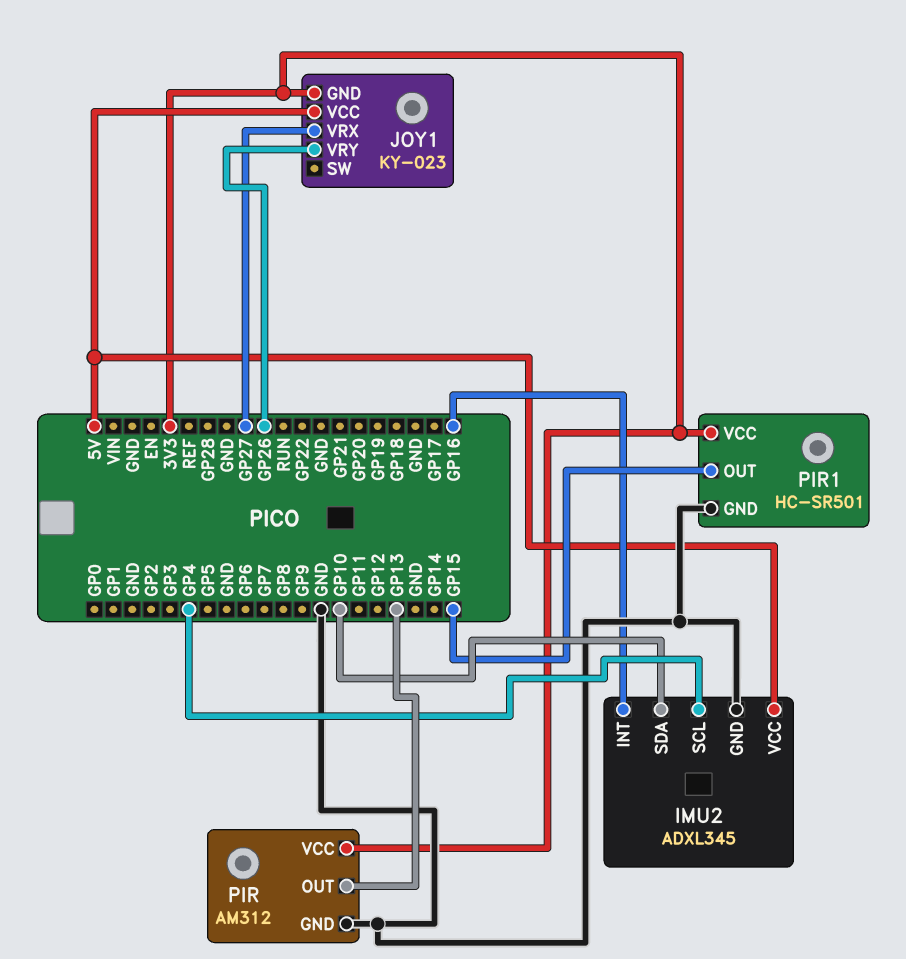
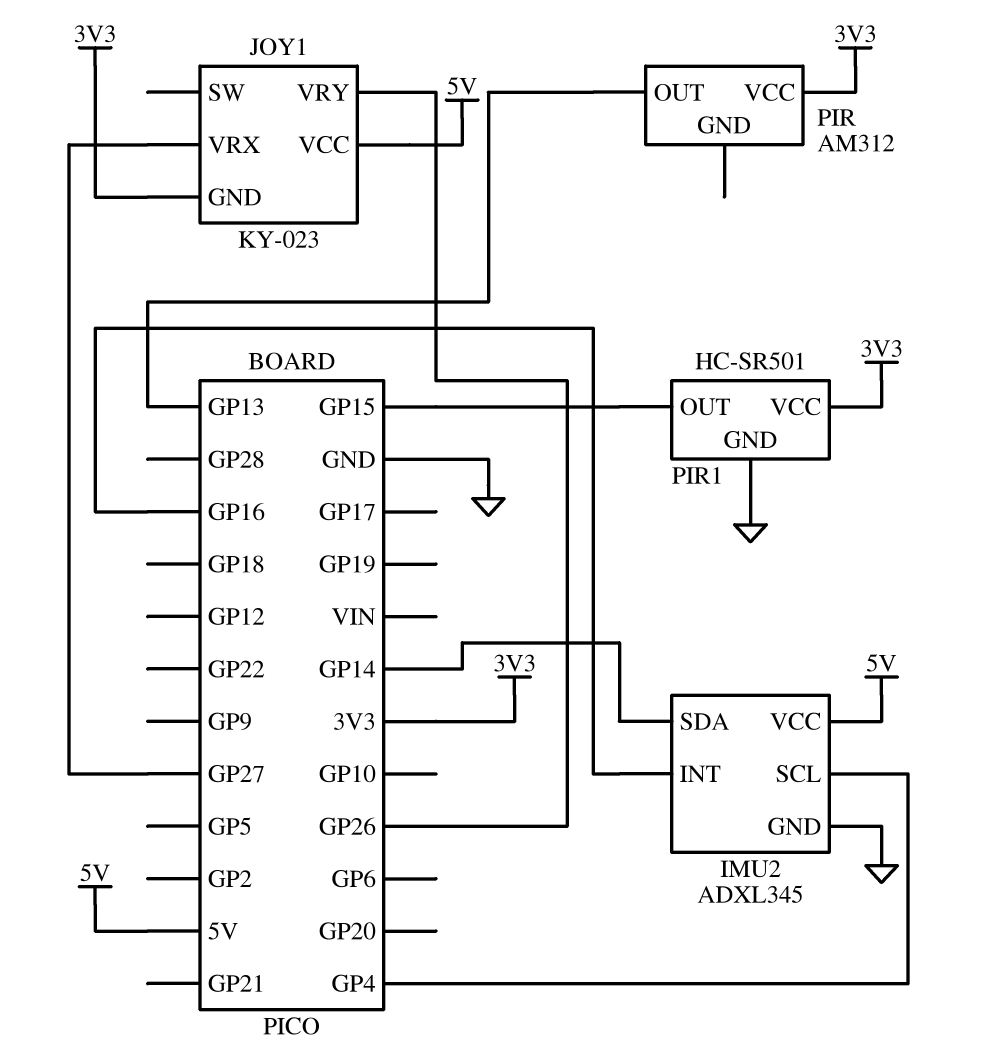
IMU2 pin SDA: GP10 -> GP14
PIR pin GND: GND -> none

